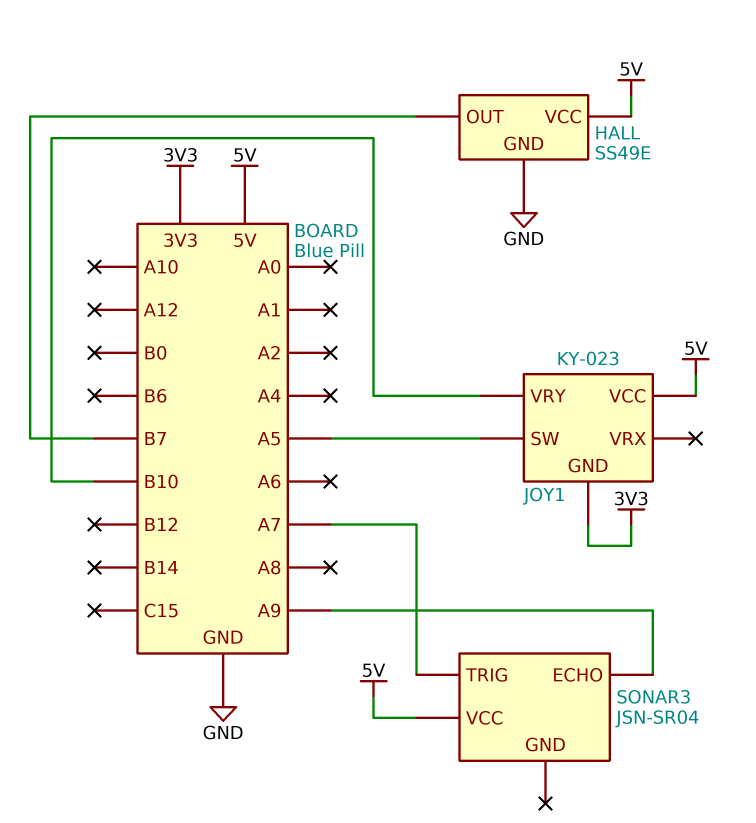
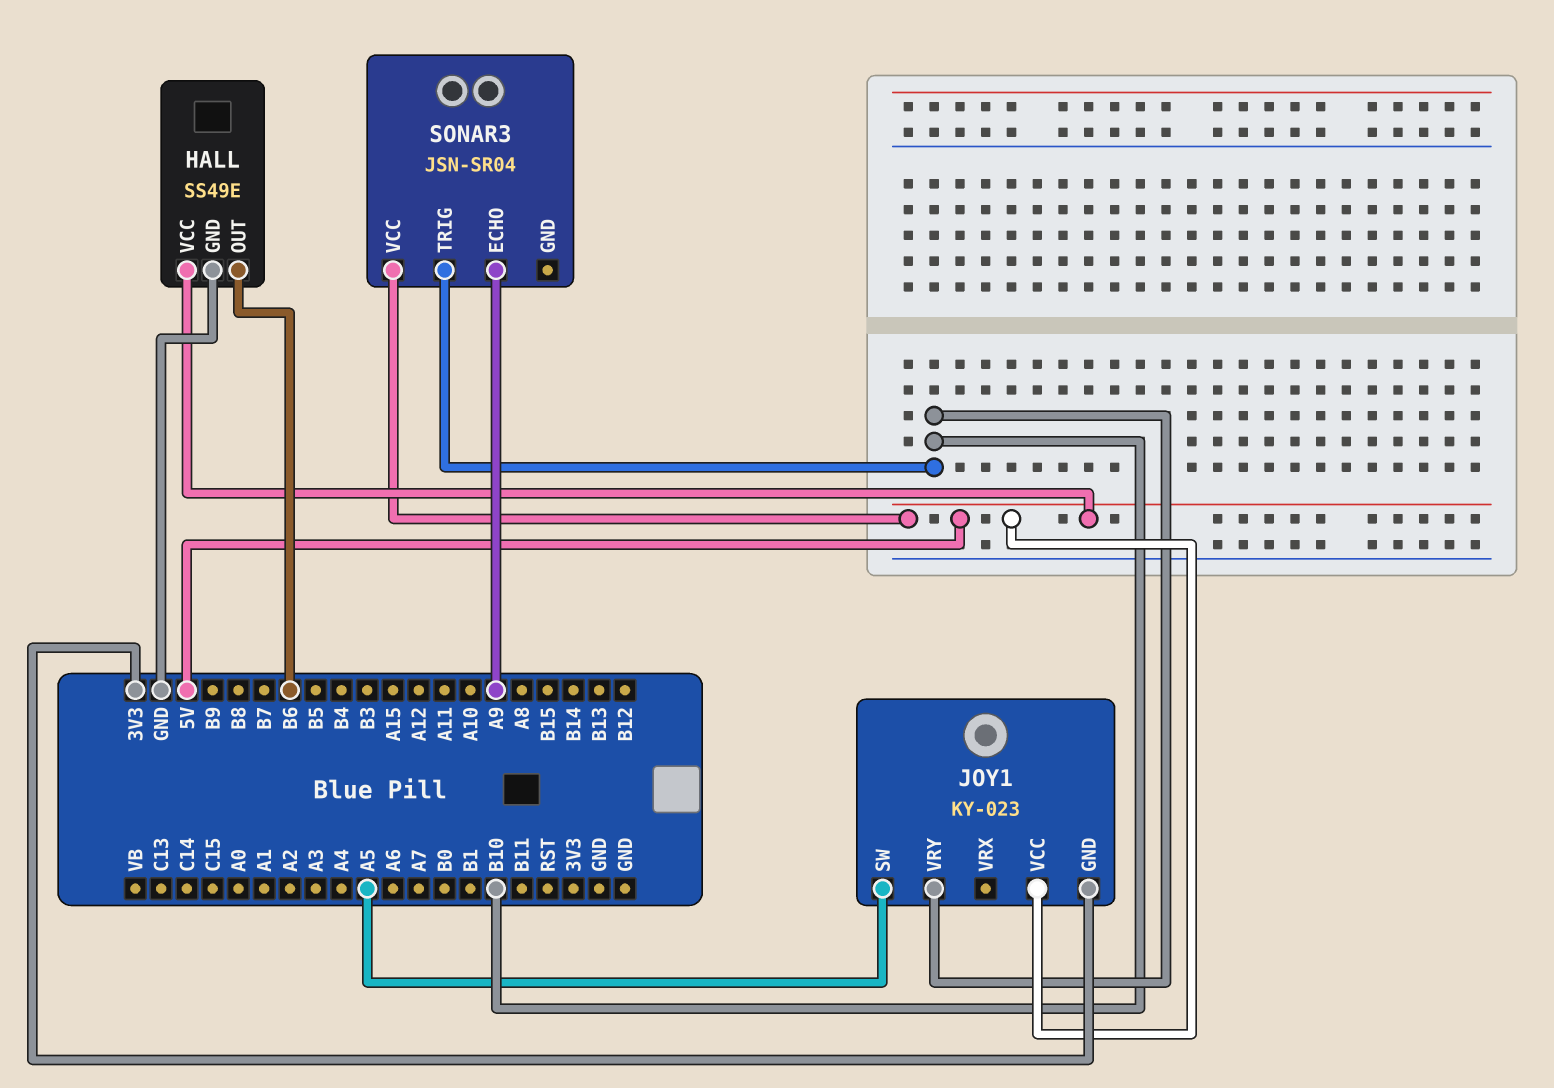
HALL pin OUT: B7 -> B6
SONAR3 pin TRIG: A7 -> B10

